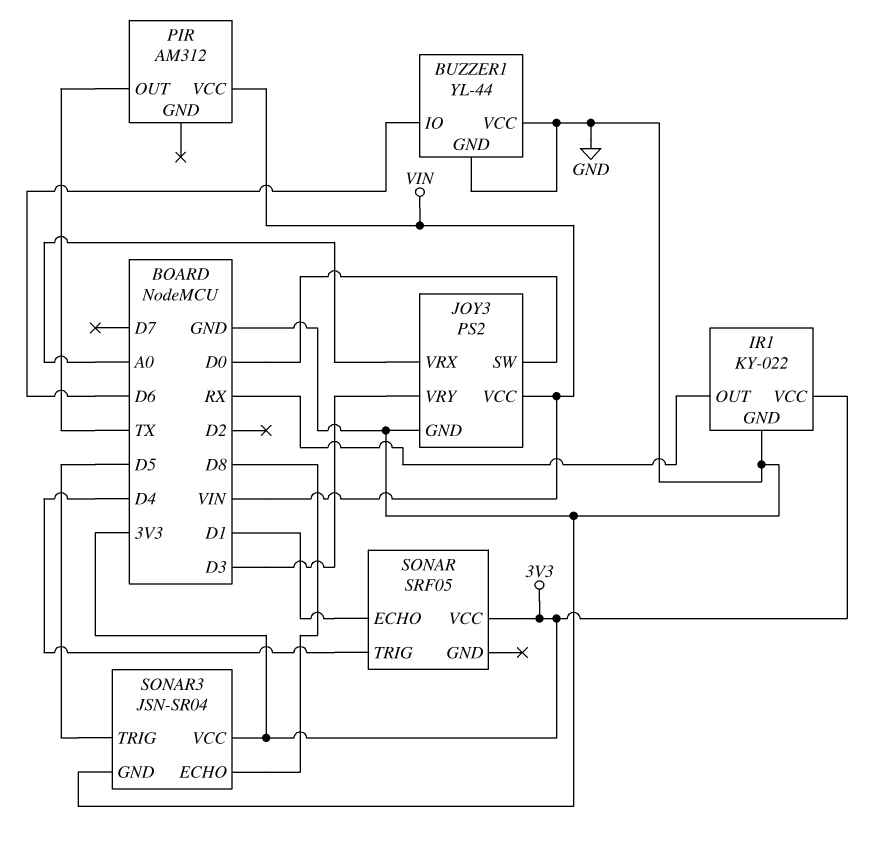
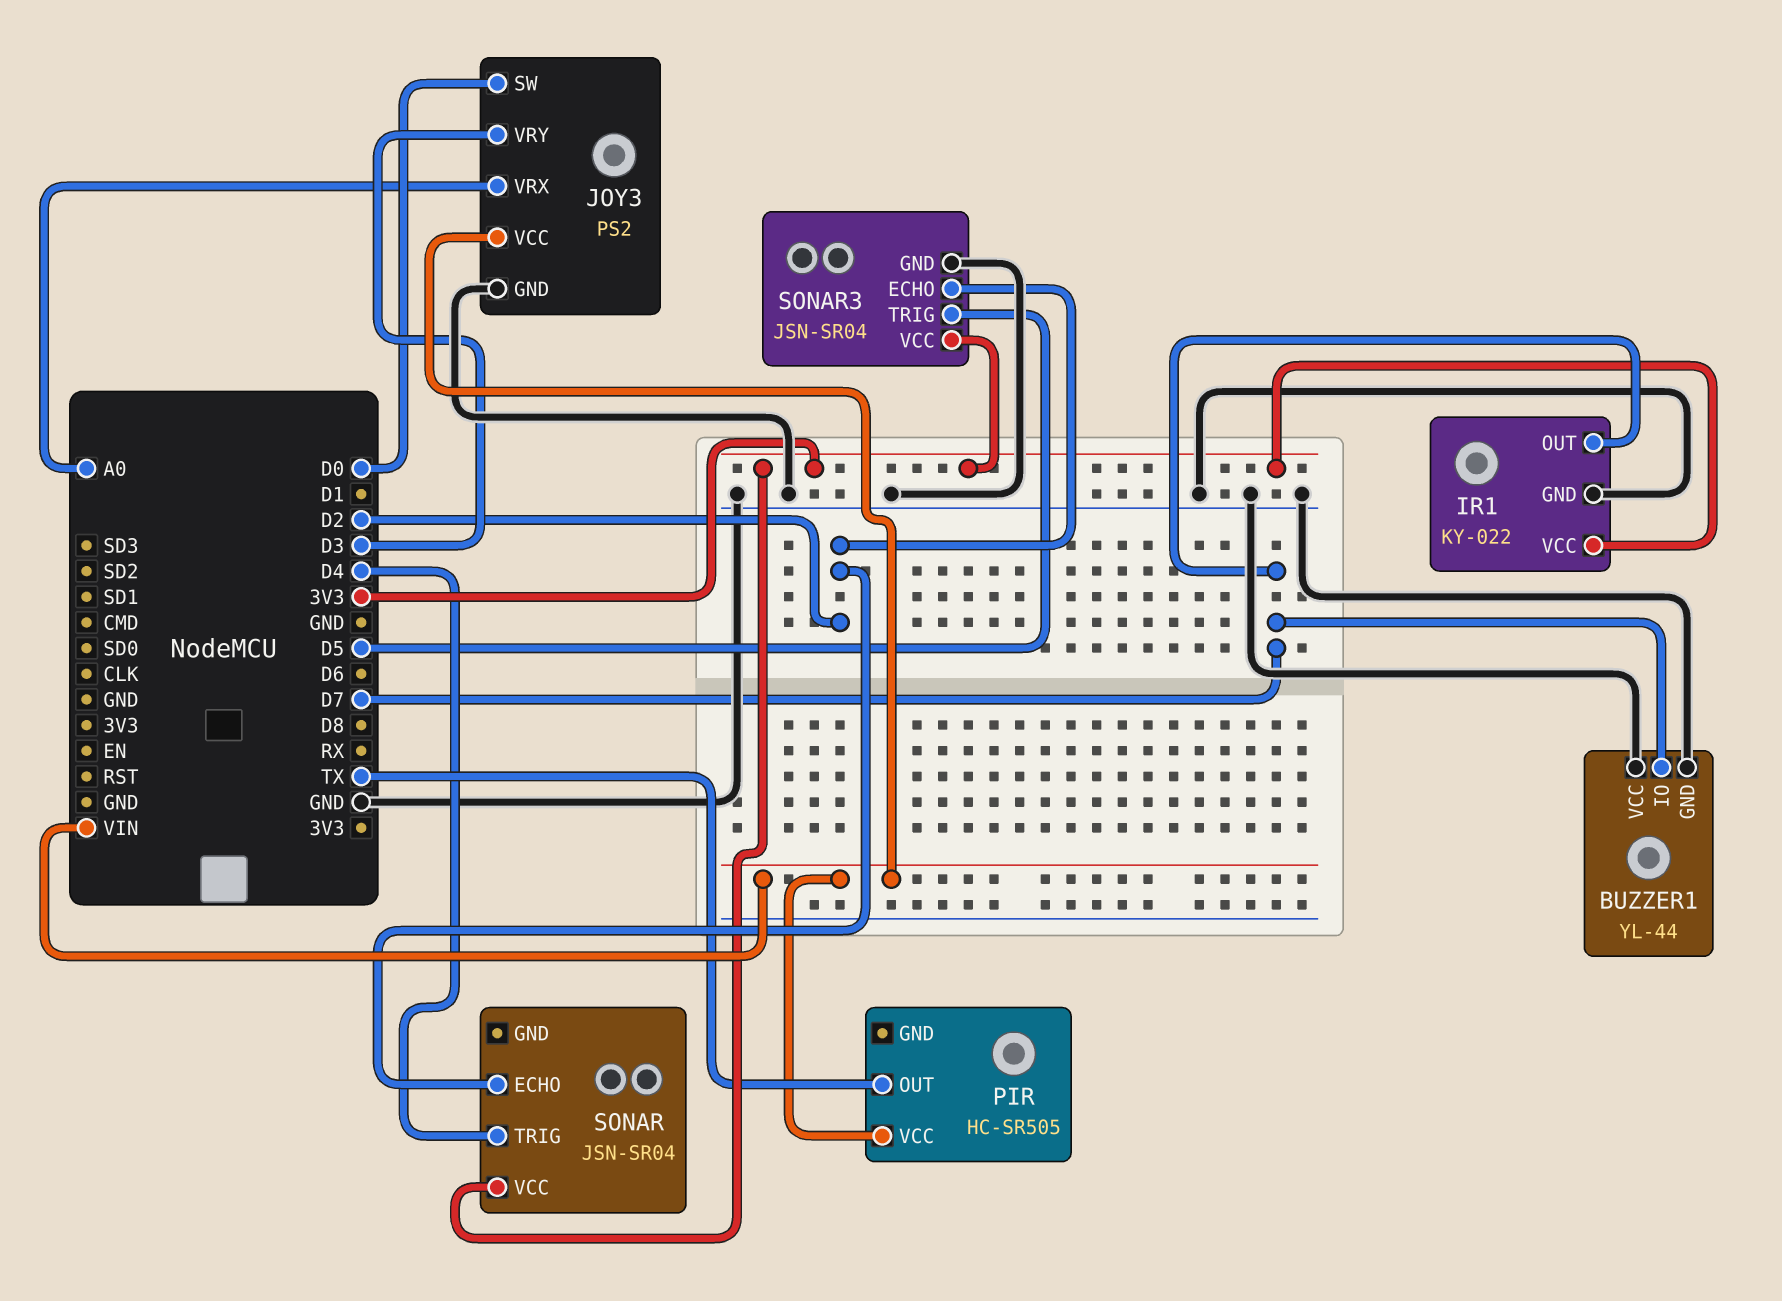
BUZZER1 pin IO: D6 -> D7
IR1 pin OUT: RX -> D7
PIR: AM312 -> HC-SR505
SONAR: SRF05 -> JSN-SR04
SONAR pin ECHO: D1 -> D2
SONAR3 pin ECHO: D8 -> D2

